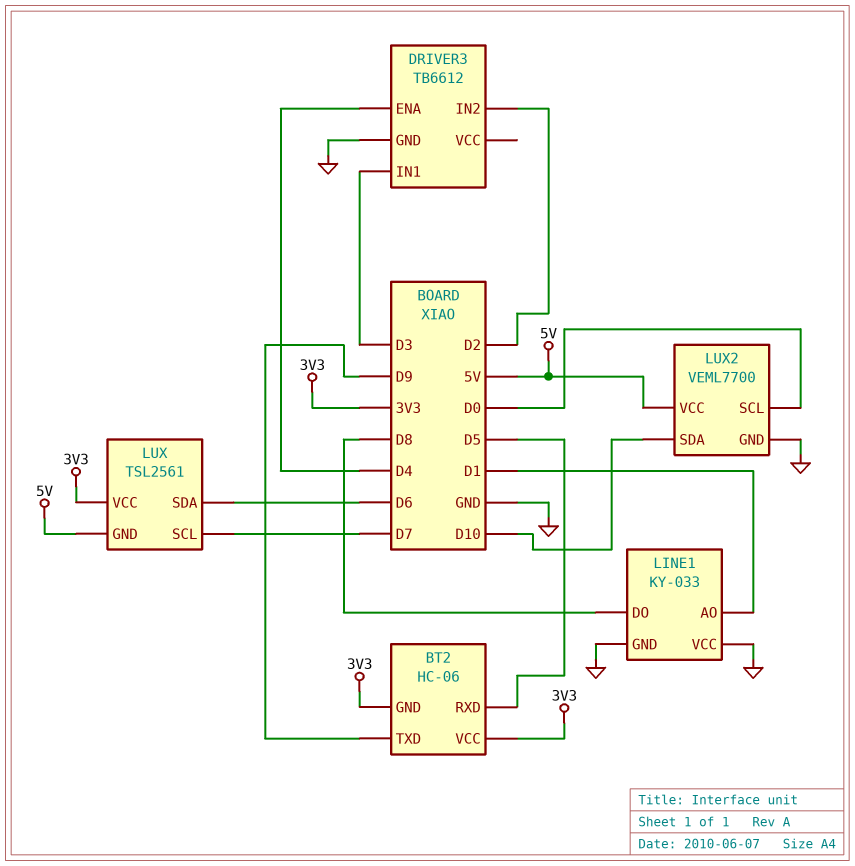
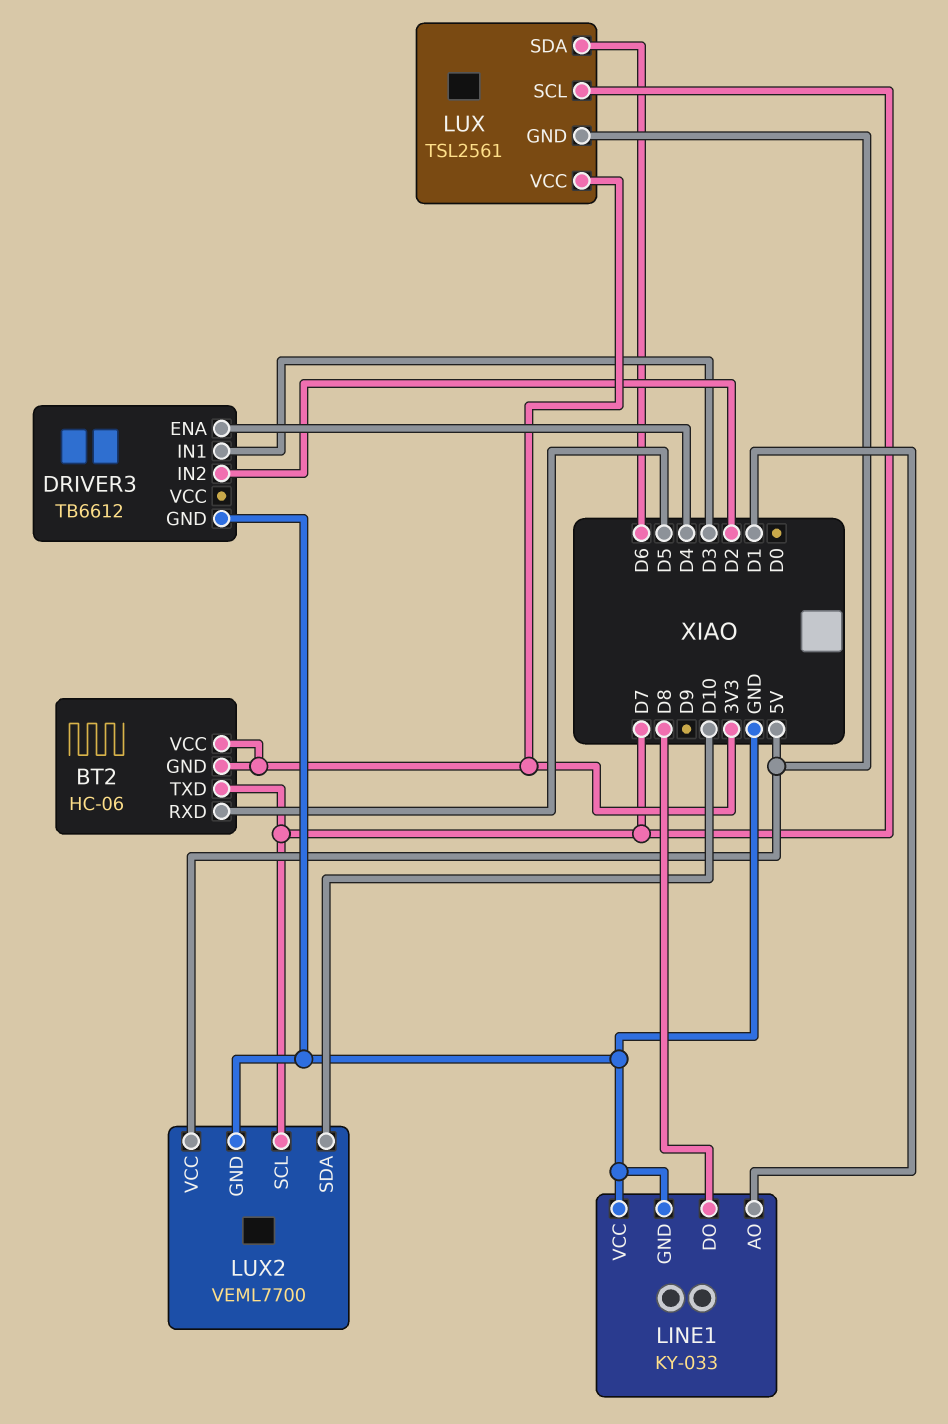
BT2 pin TXD: D9 -> D7
LUX2 pin SCL: D0 -> D7

